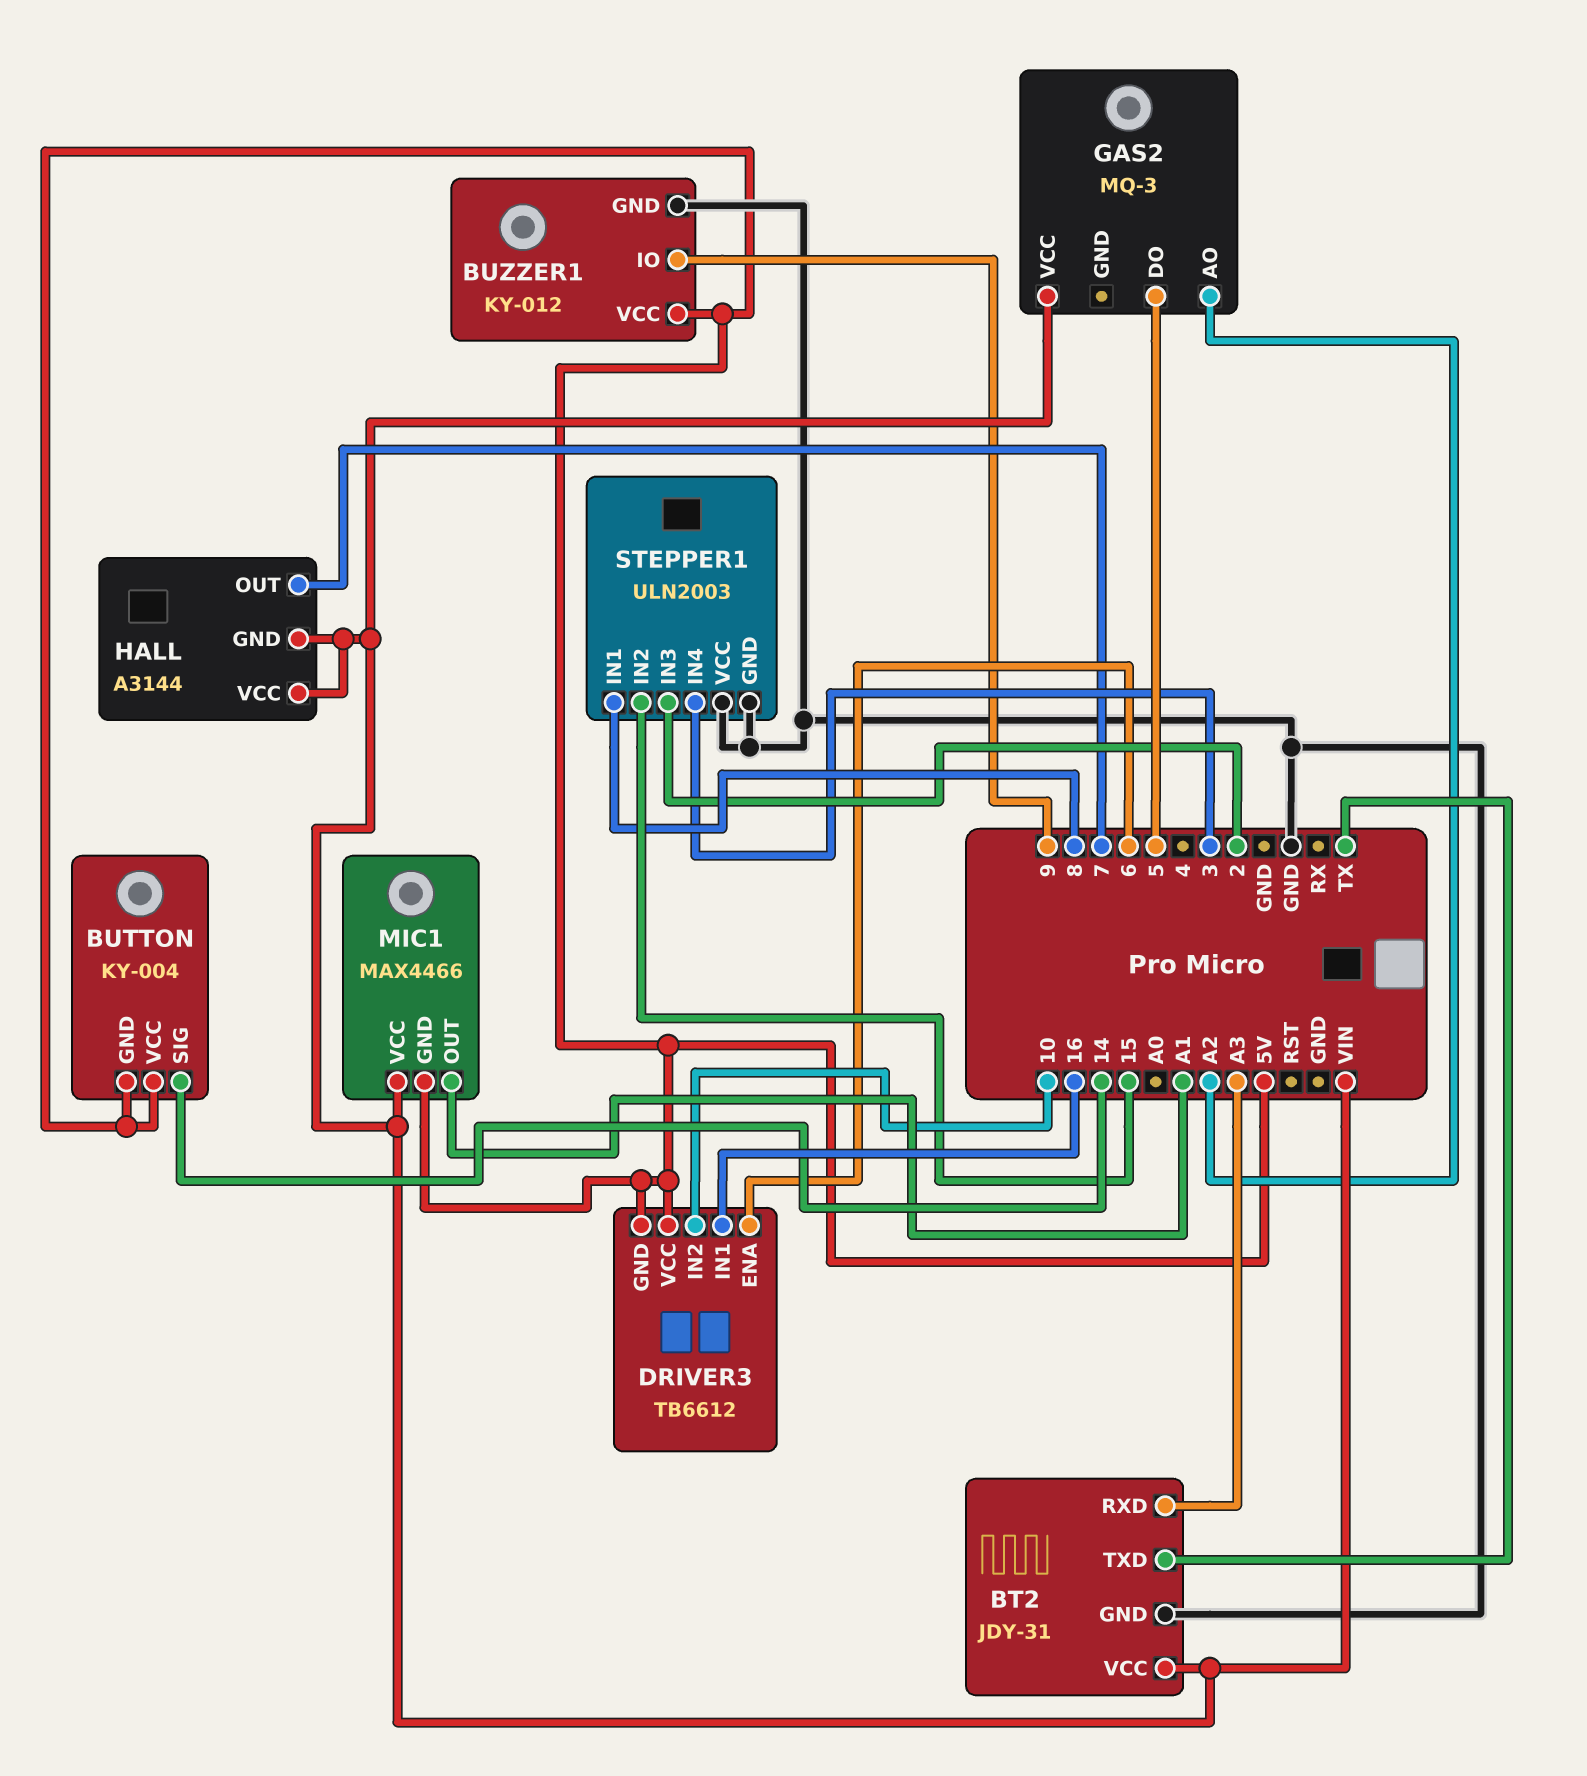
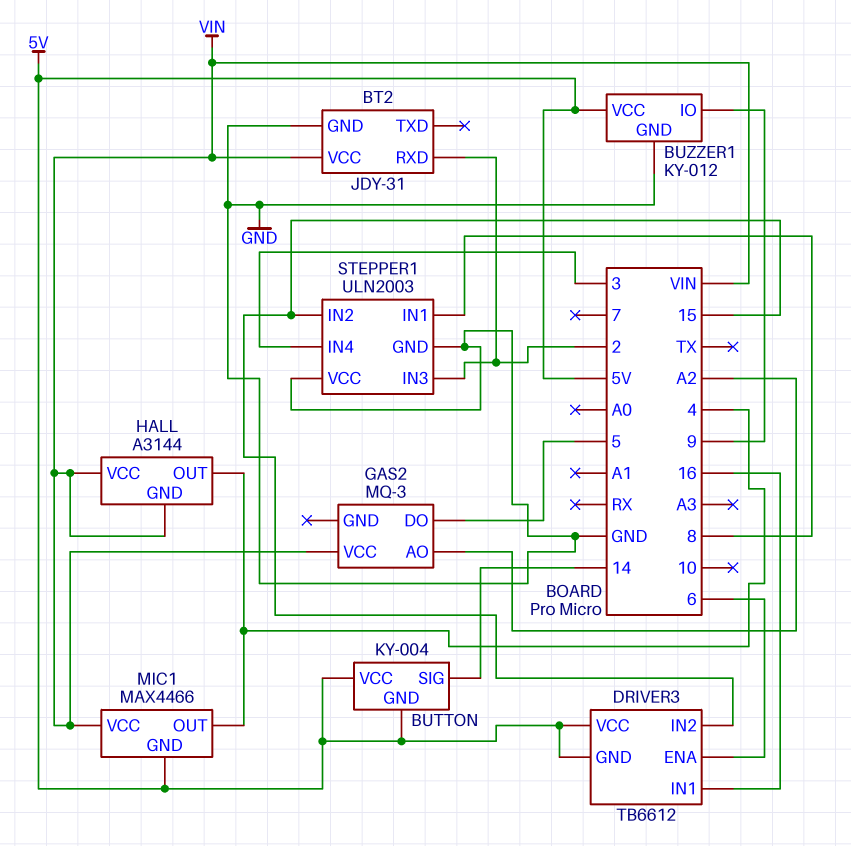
BT2 pin RXD: A3 -> 2
BT2 pin TXD: TX -> none
DRIVER3 pin IN2: 10 -> 15
HALL pin OUT: 7 -> 4
MIC1 pin OUT: A1 -> 4

